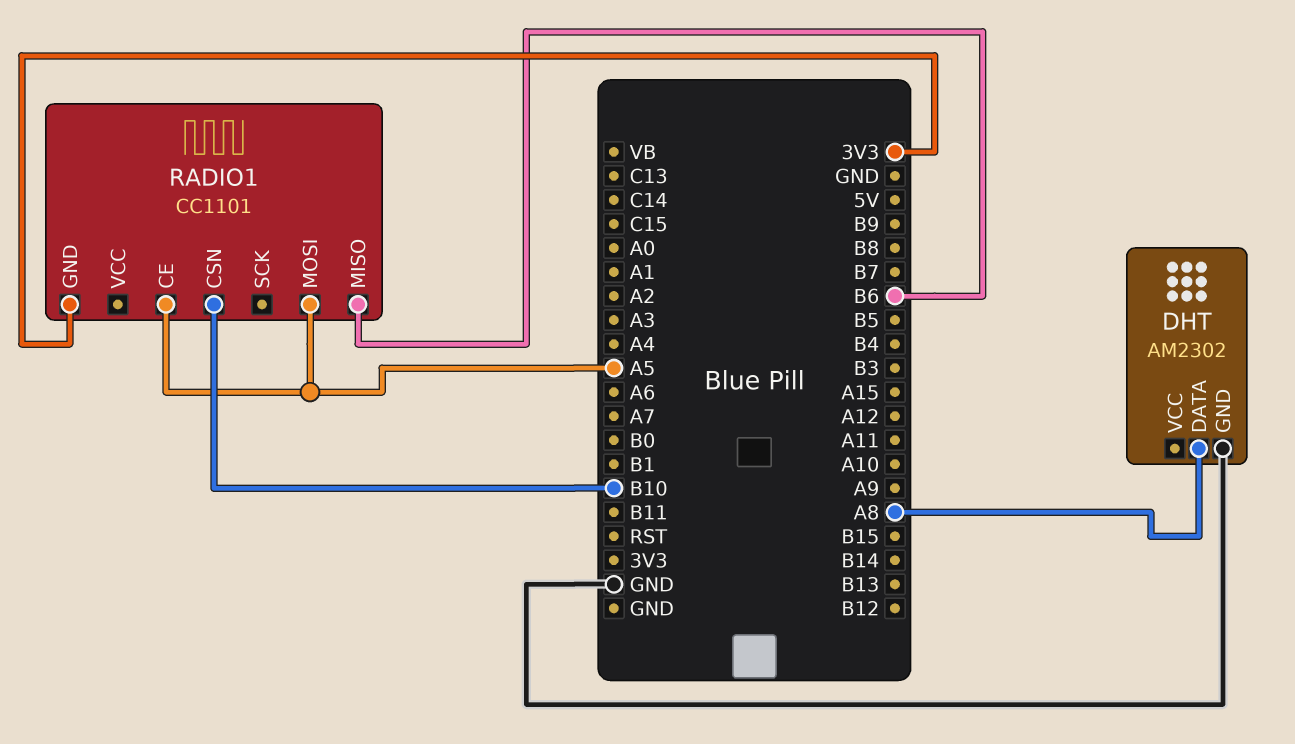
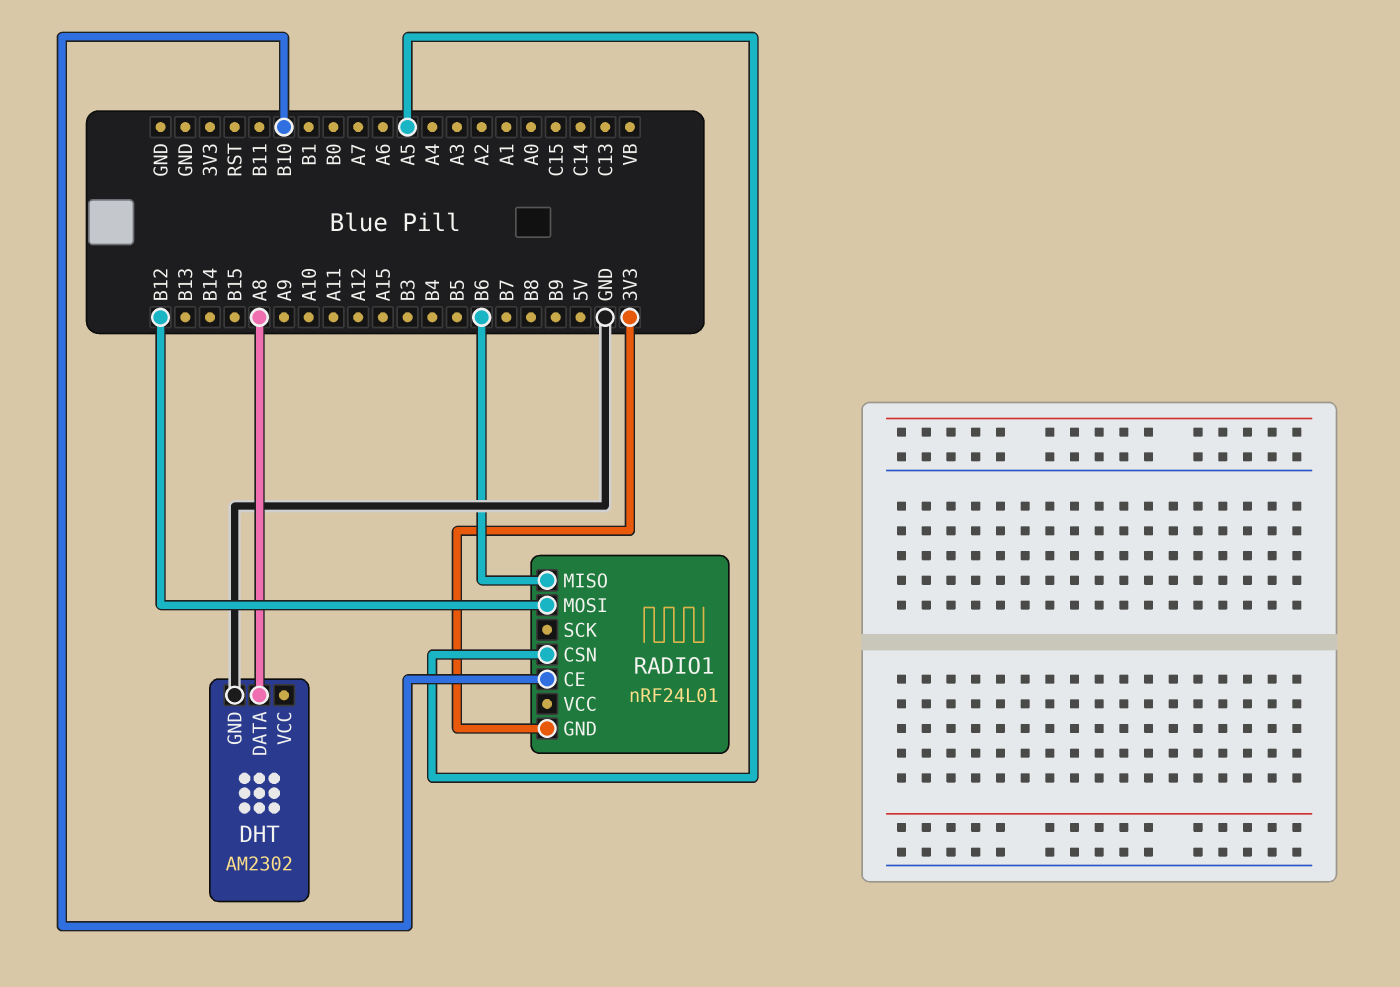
RADIO1: CC1101 -> nRF24L01
RADIO1 pin CE: A5 -> B10
RADIO1 pin CSN: B10 -> A5
RADIO1 pin MOSI: A5 -> B12

